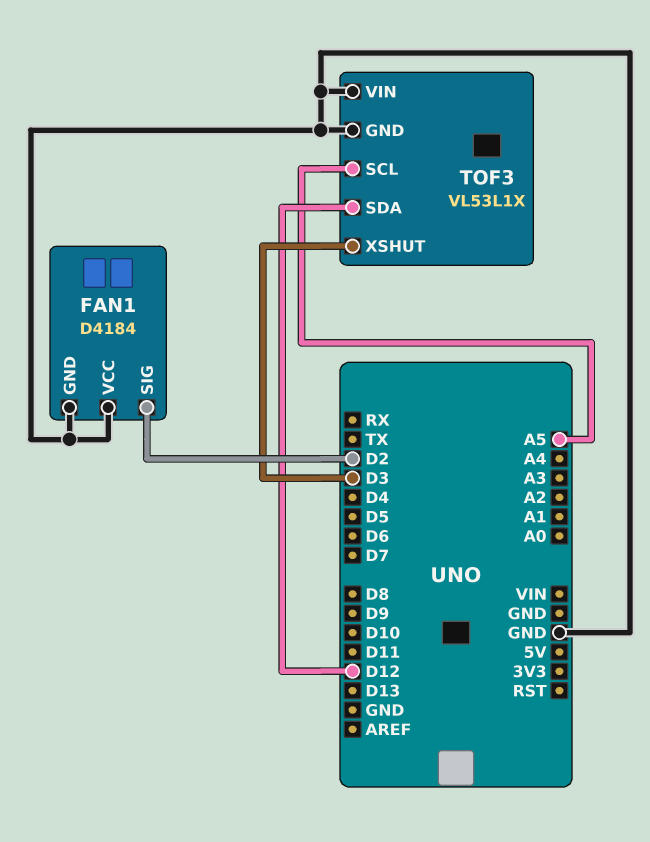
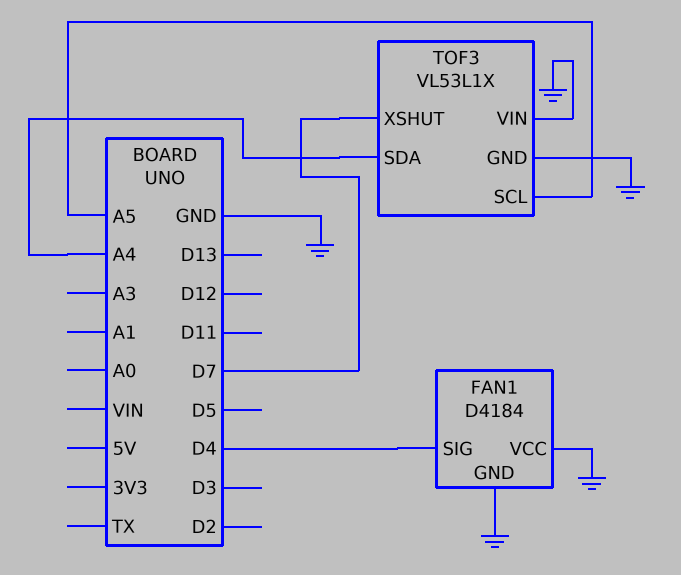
FAN1 pin SIG: D2 -> D4
TOF3 pin SDA: D12 -> A4
TOF3 pin XSHUT: D3 -> D7

